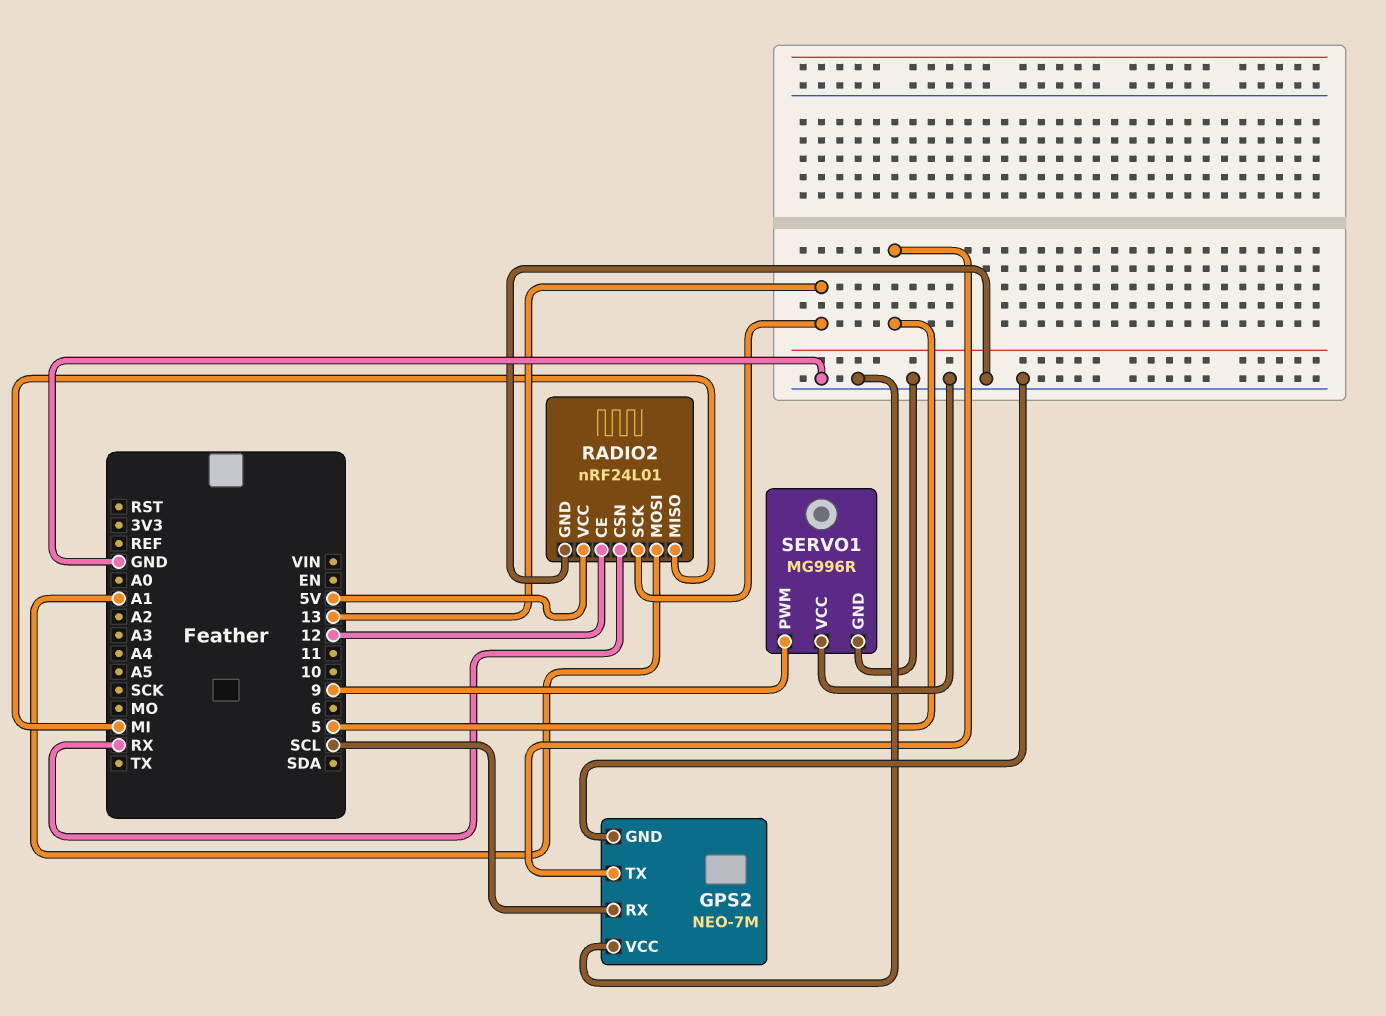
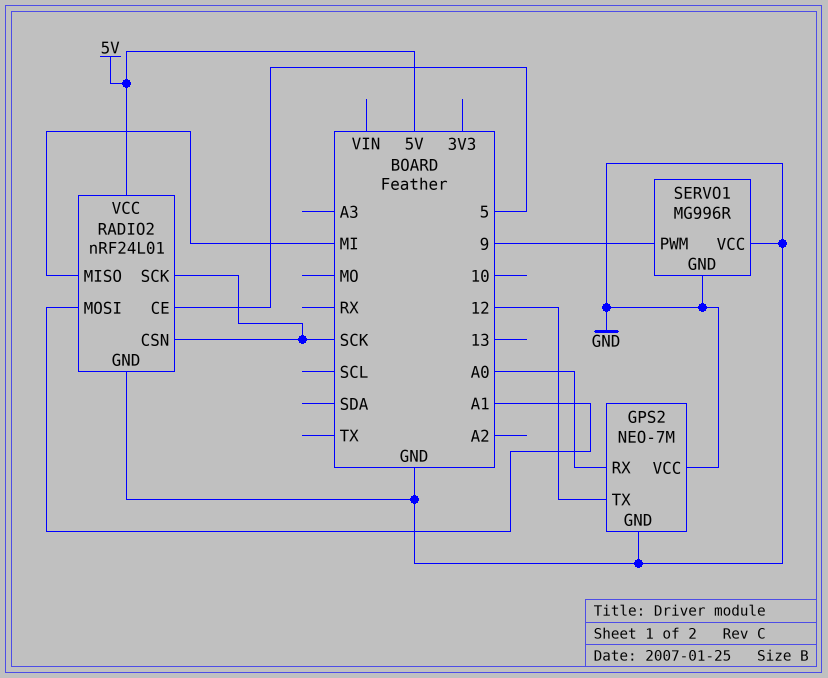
GPS2 pin RX: SCL -> A0
GPS2 pin TX: 5 -> 12
RADIO2 pin CE: 12 -> 5
RADIO2 pin CSN: RX -> SCK
RADIO2 pin SCK: 13 -> SCK

